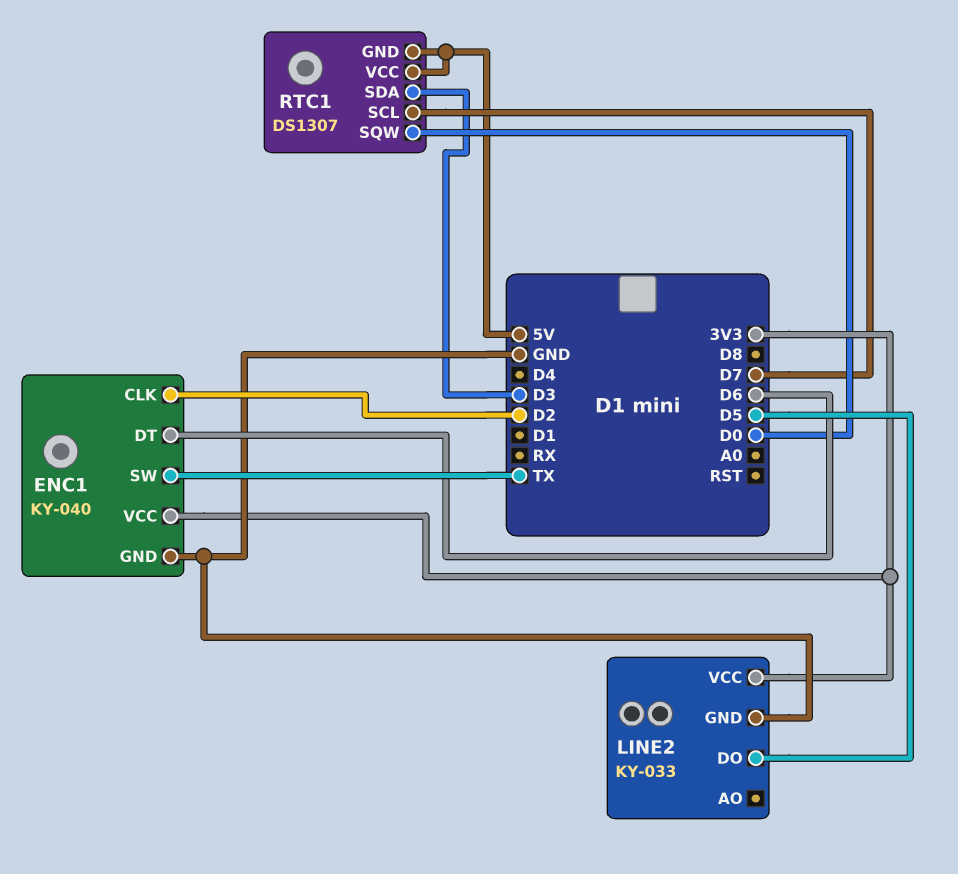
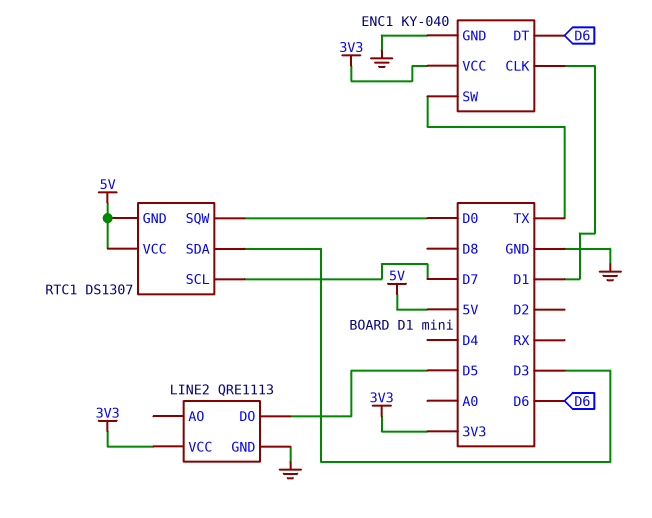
ENC1 pin CLK: D2 -> D1
LINE2: KY-033 -> QRE1113

